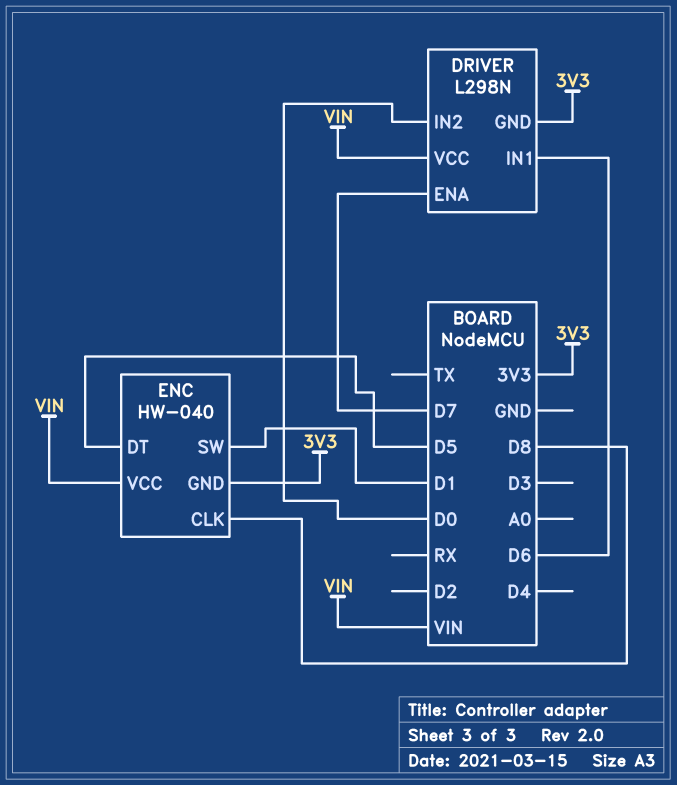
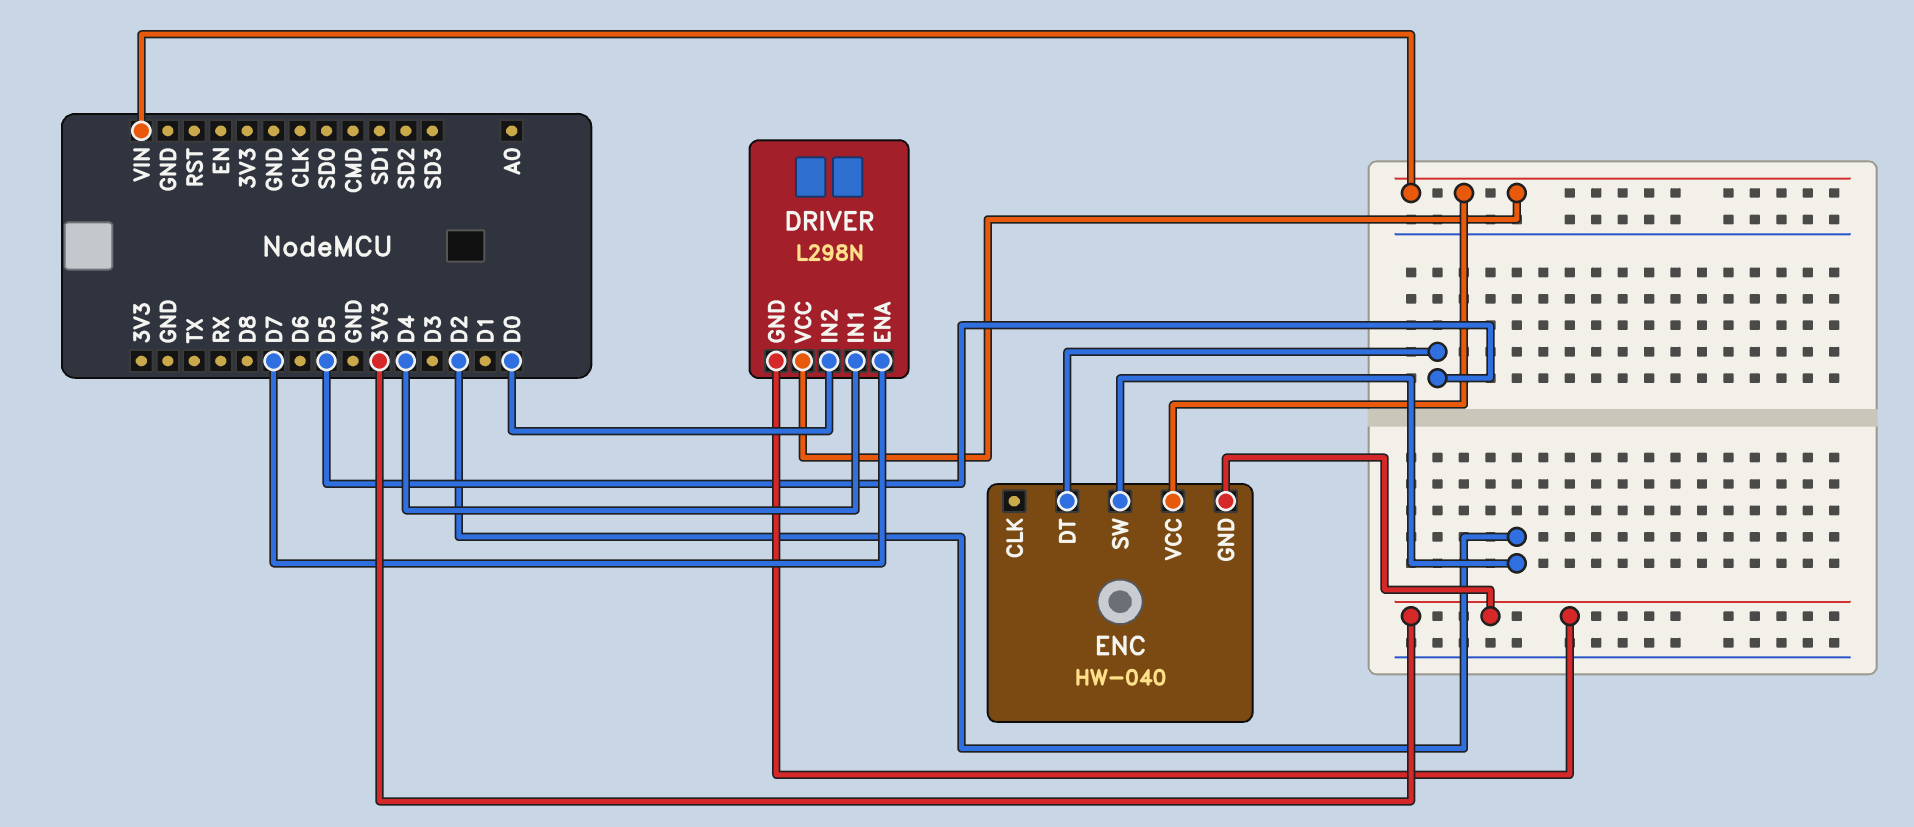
DRIVER pin IN1: D6 -> D4
ENC pin CLK: D8 -> none
ENC pin SW: D1 -> D2

